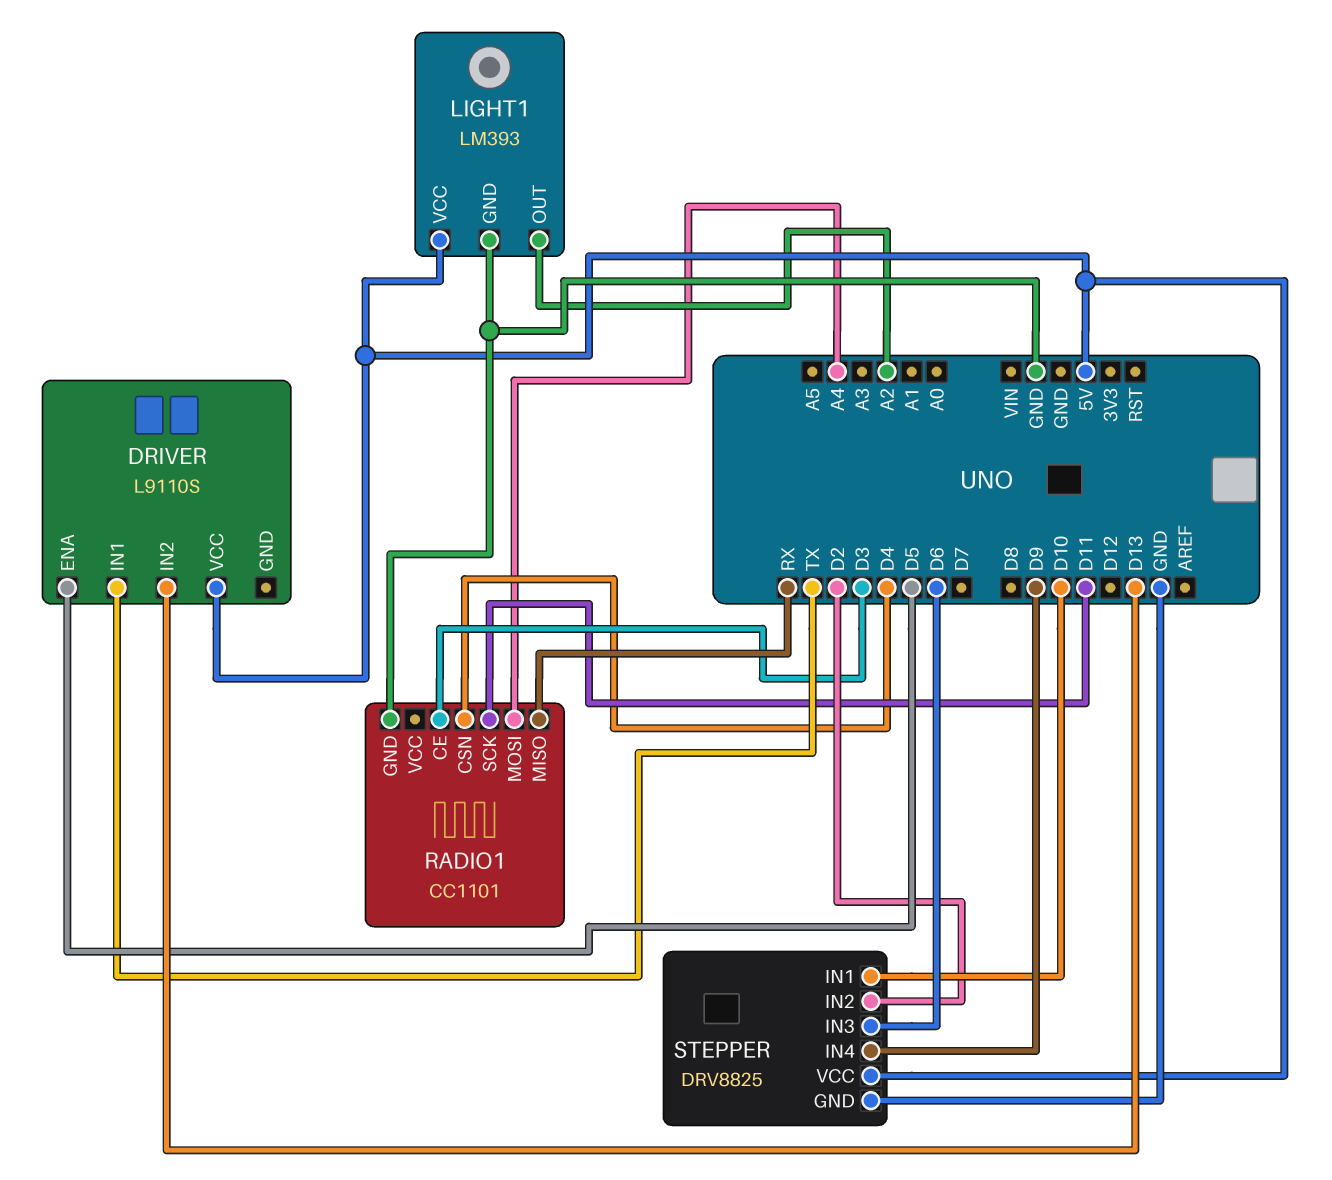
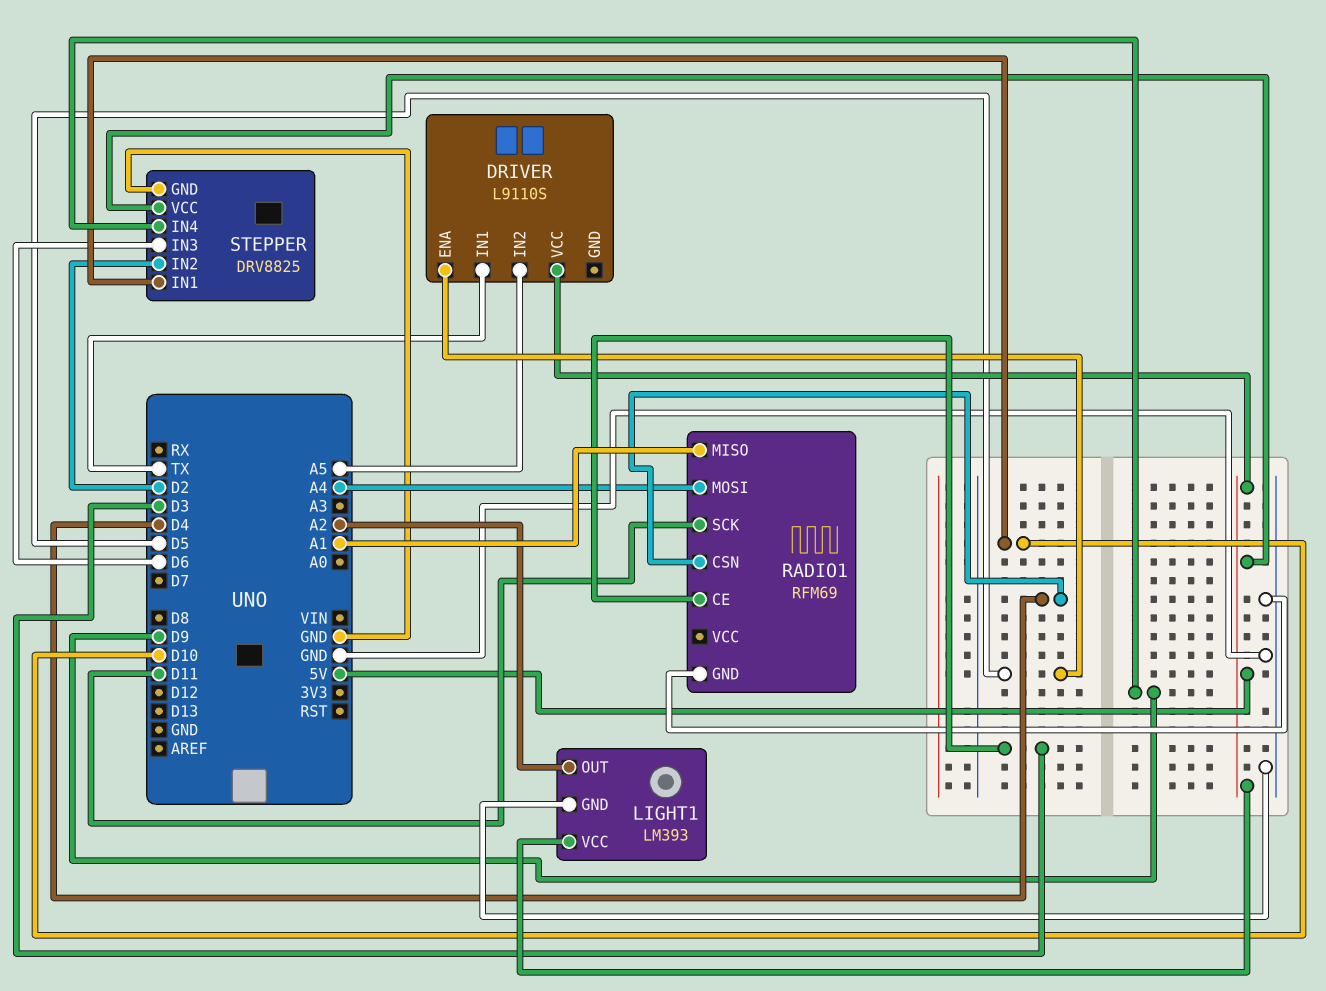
DRIVER pin IN2: D13 -> A5
RADIO1: CC1101 -> RFM69
RADIO1 pin MISO: RX -> A1

